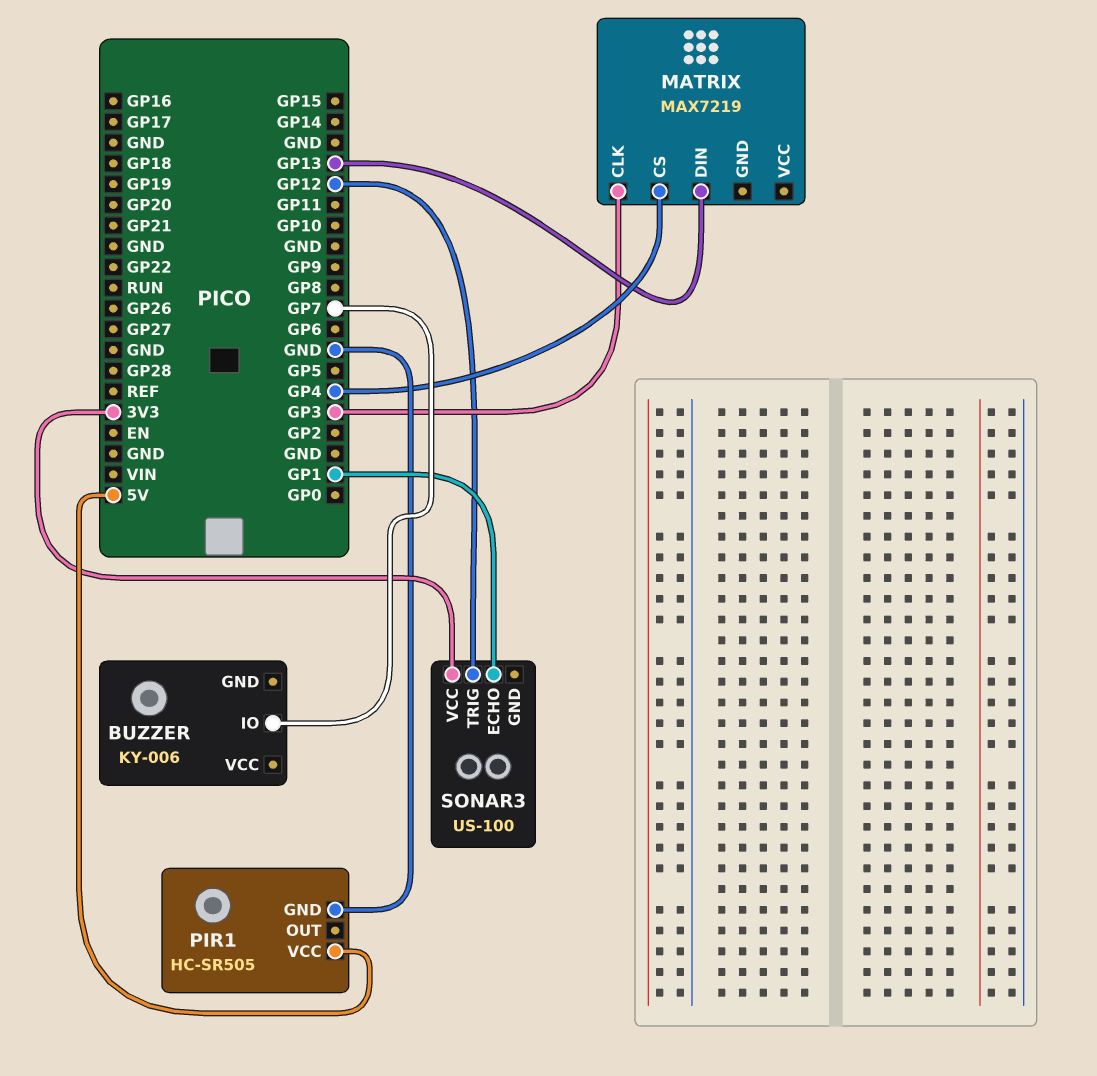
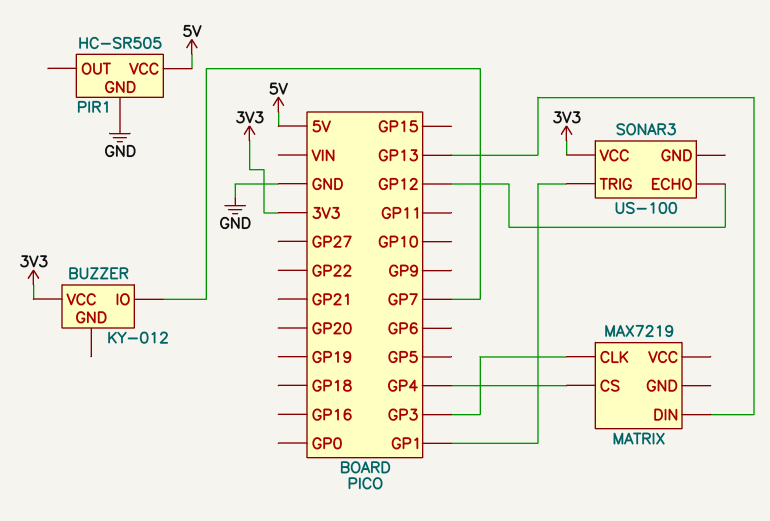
BUZZER: KY-006 -> KY-012
BUZZER pin VCC: none -> 3V3
SONAR3 pin ECHO: GP1 -> GP12
SONAR3 pin TRIG: GP12 -> GP1

